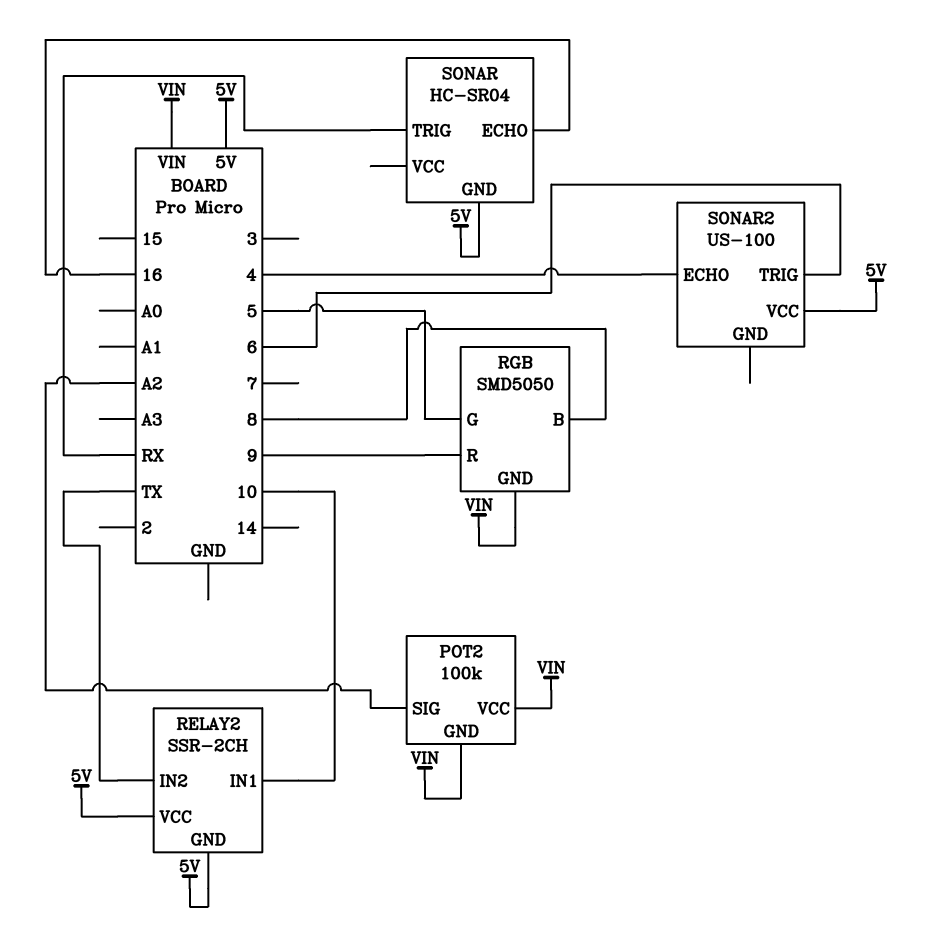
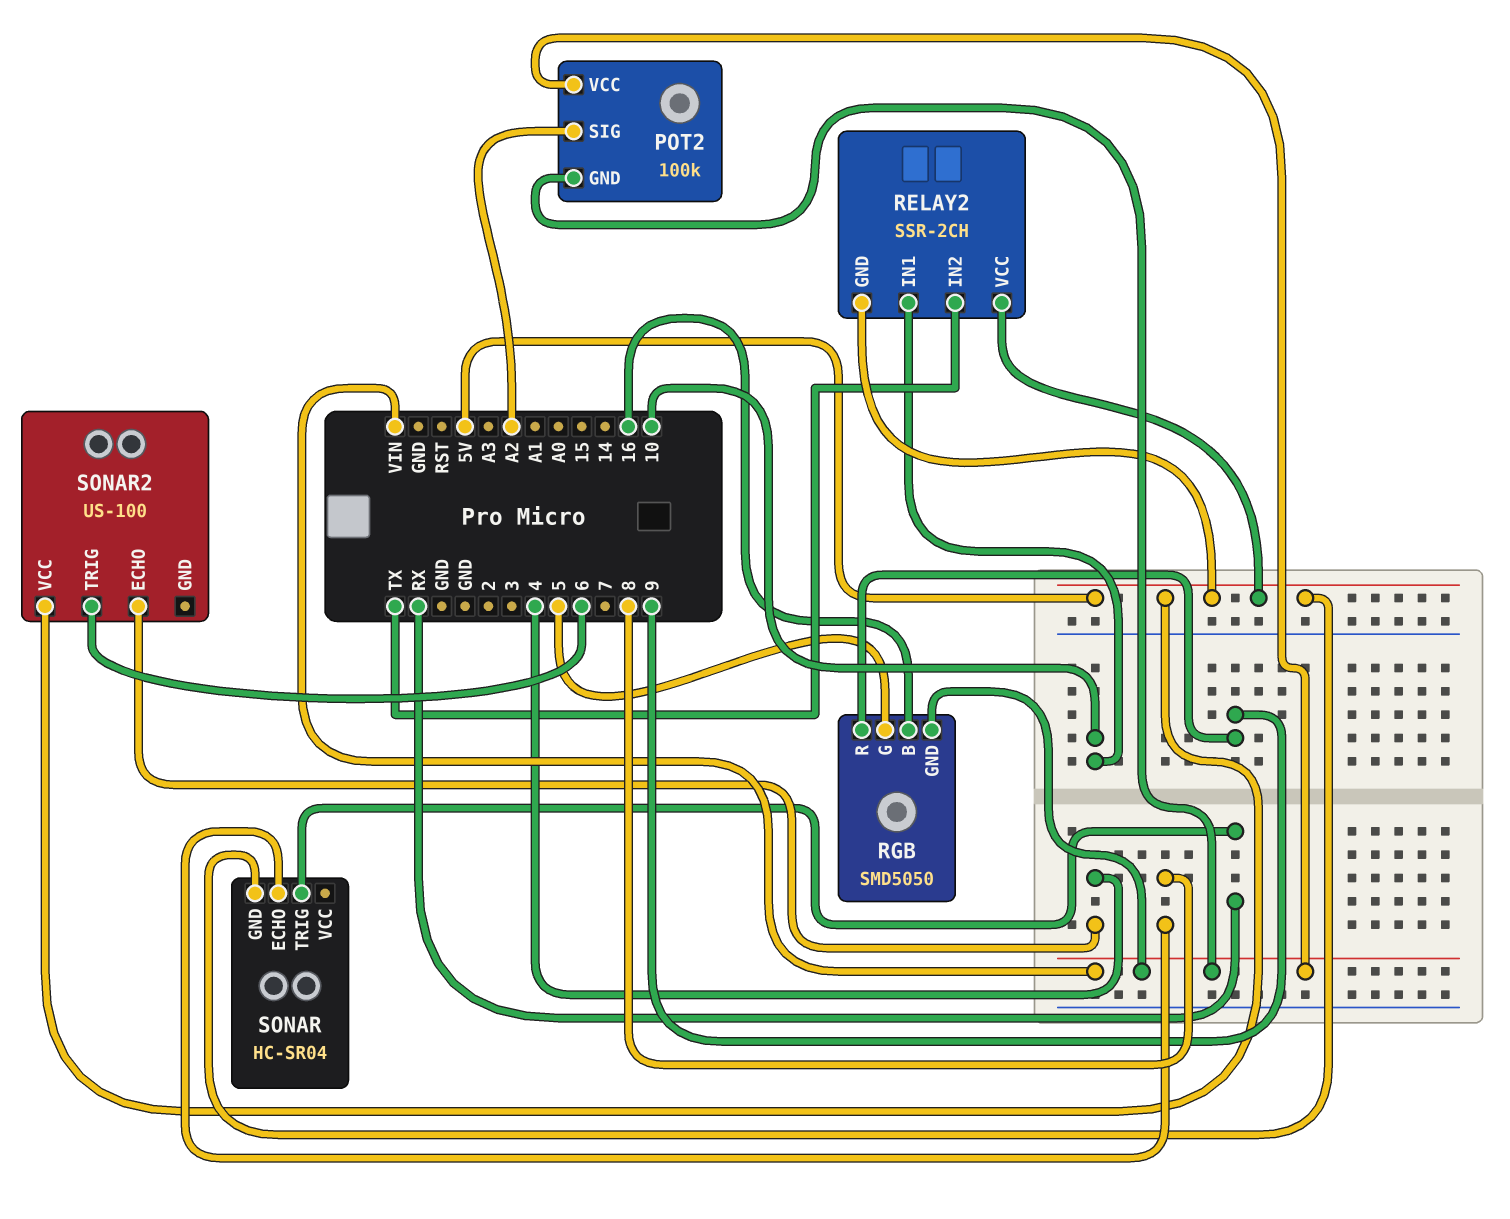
RGB pin B: 8 -> 16
SONAR pin ECHO: 16 -> 8

